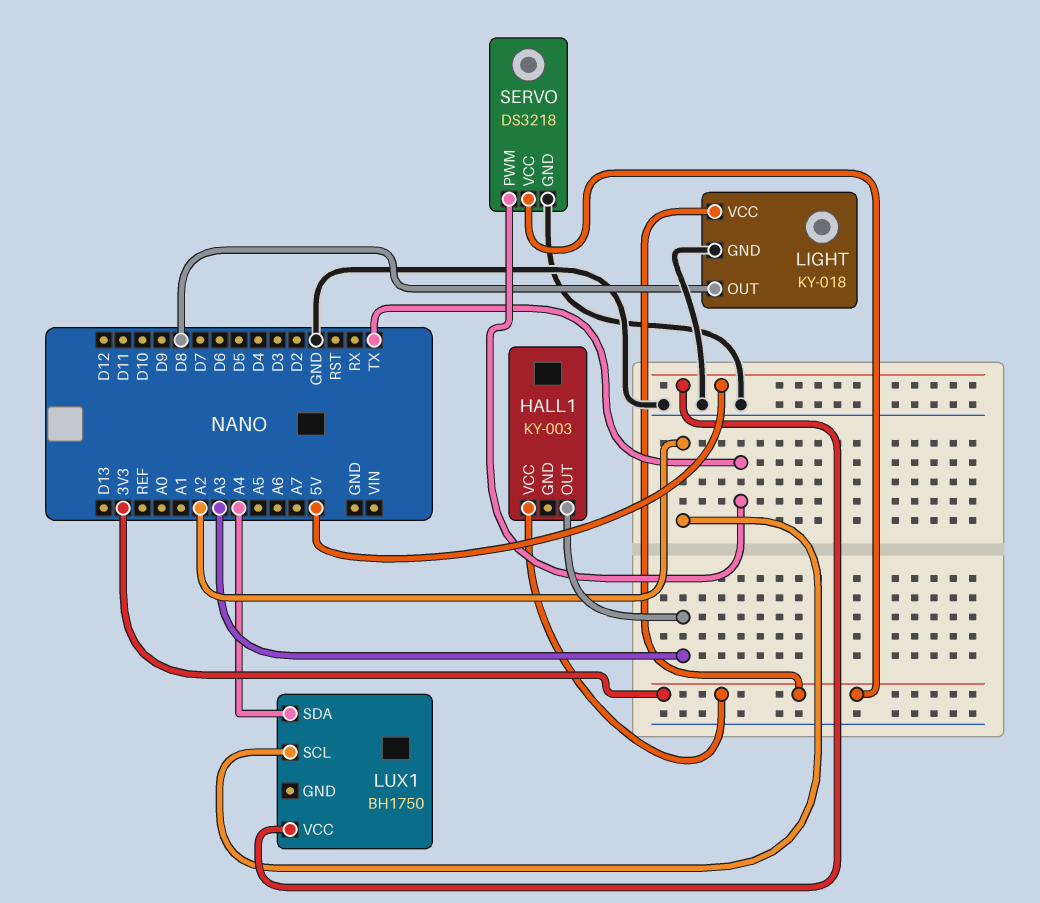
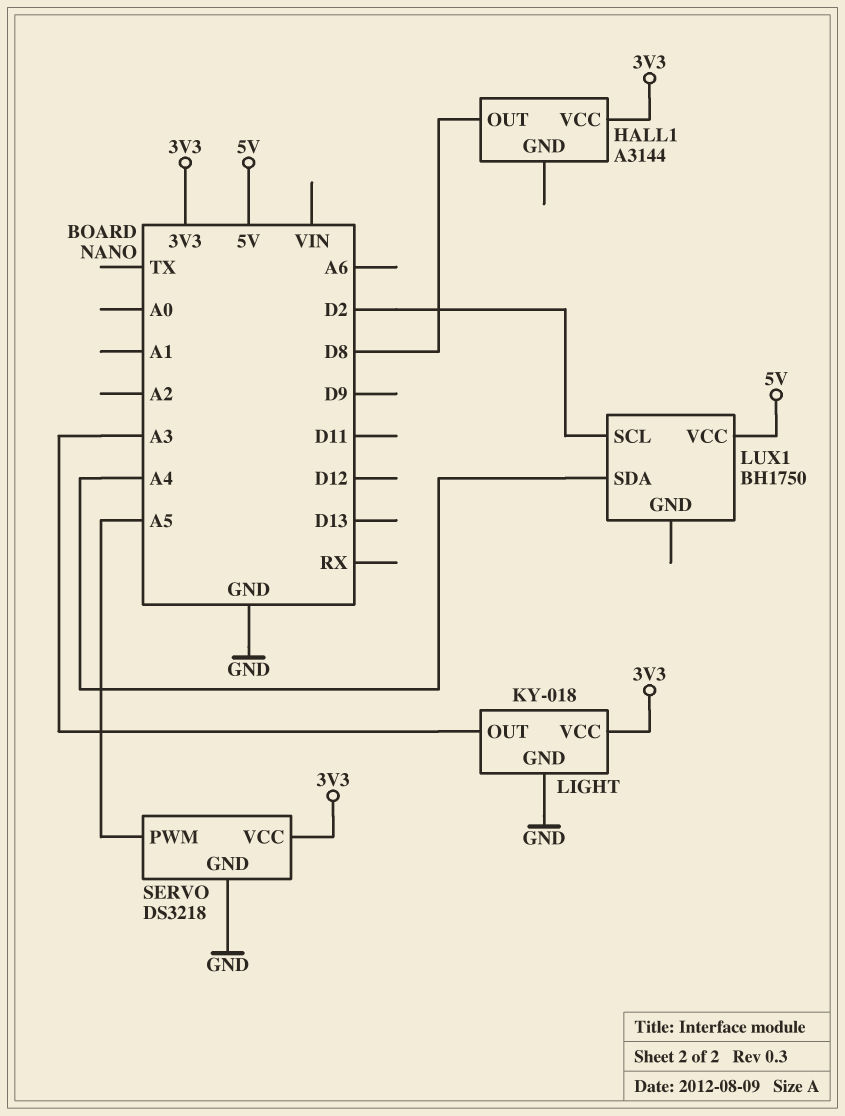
HALL1: KY-003 -> A3144
HALL1 pin OUT: A3 -> D8
LIGHT pin OUT: D8 -> A3
LUX1 pin SCL: A2 -> D2
SERVO pin PWM: TX -> A5

